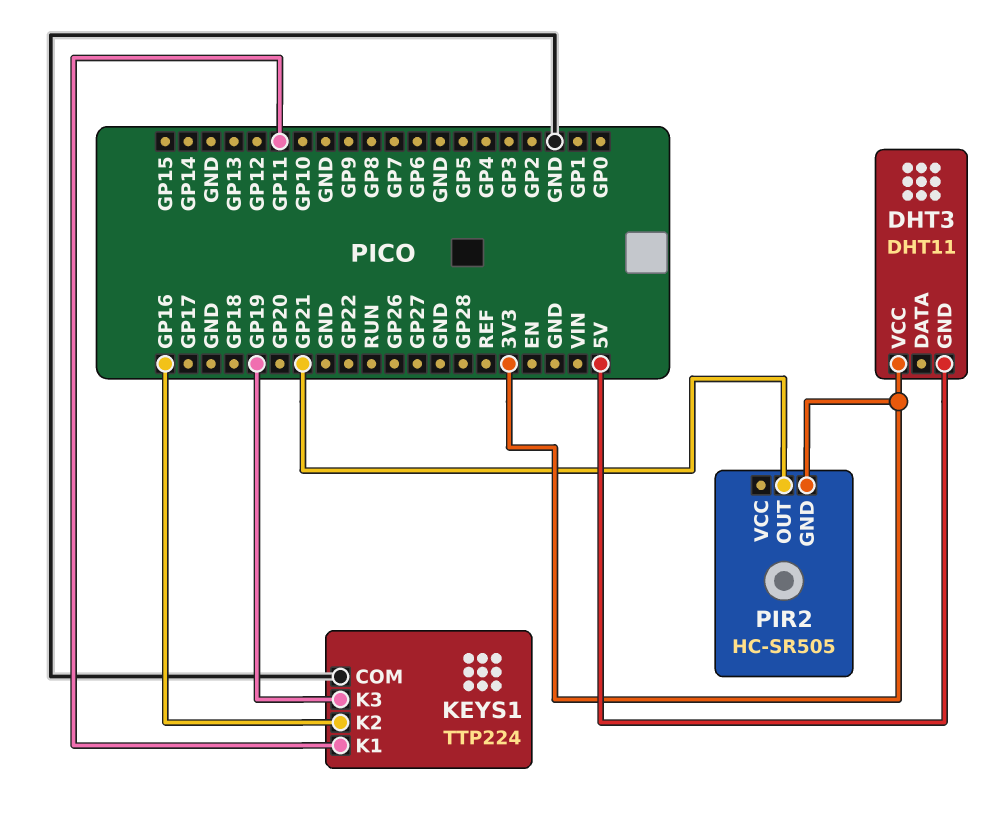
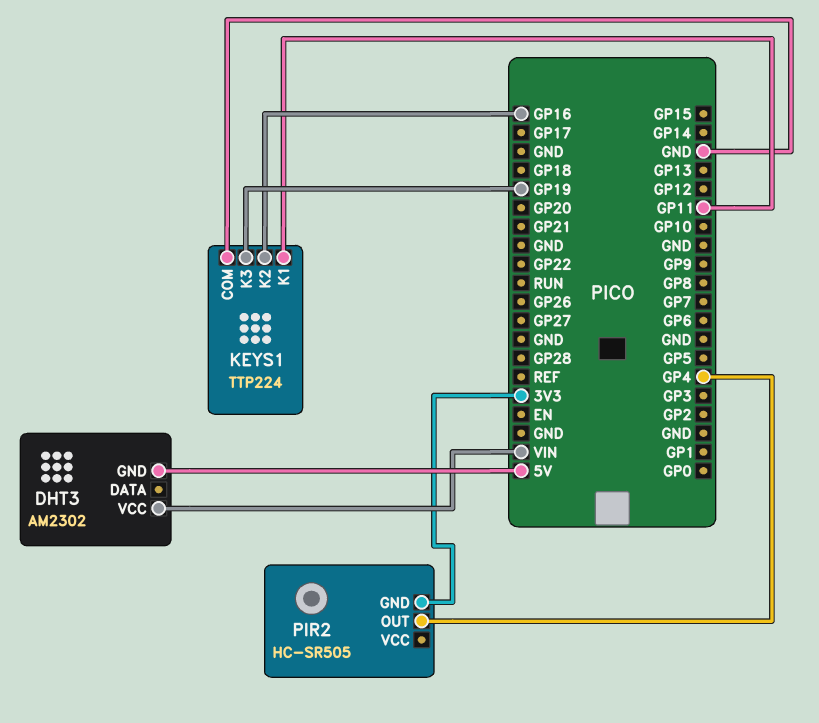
DHT3: DHT11 -> AM2302
DHT3 pin VCC: 3V3 -> VIN
PIR2 pin OUT: GP21 -> GP4

